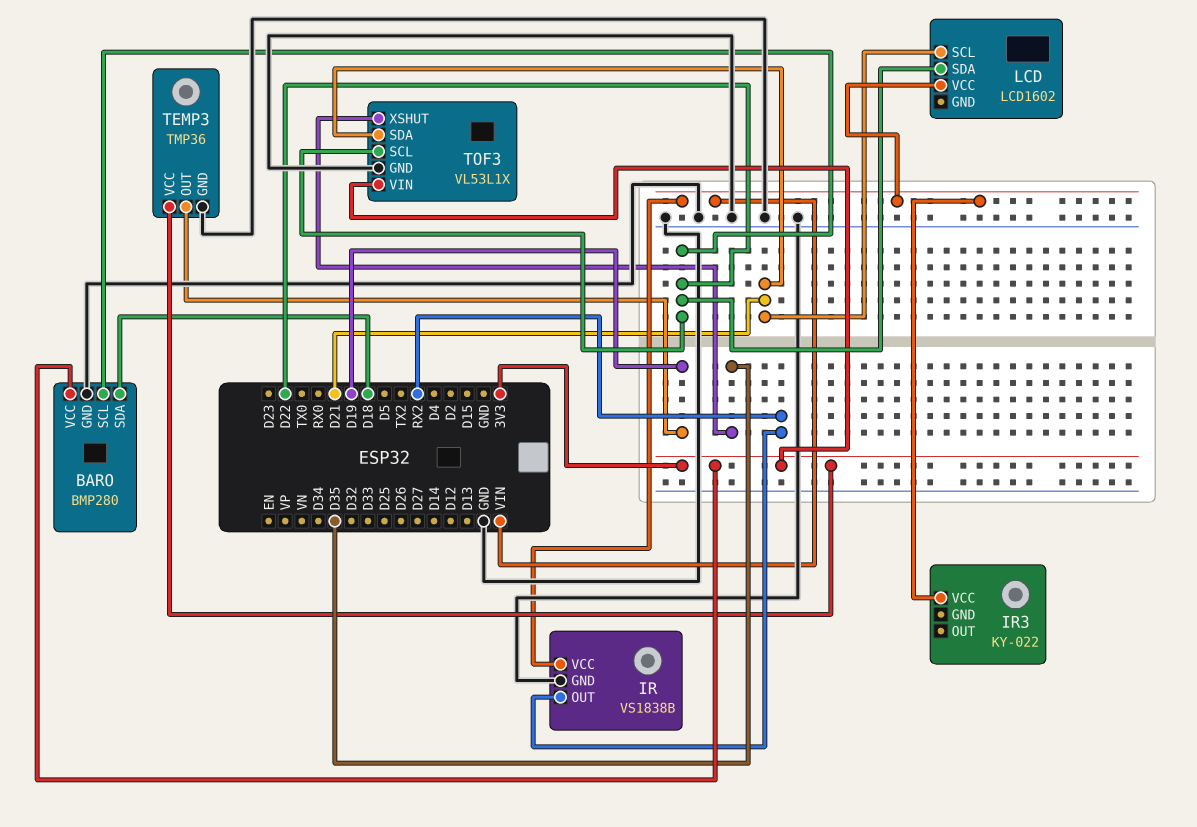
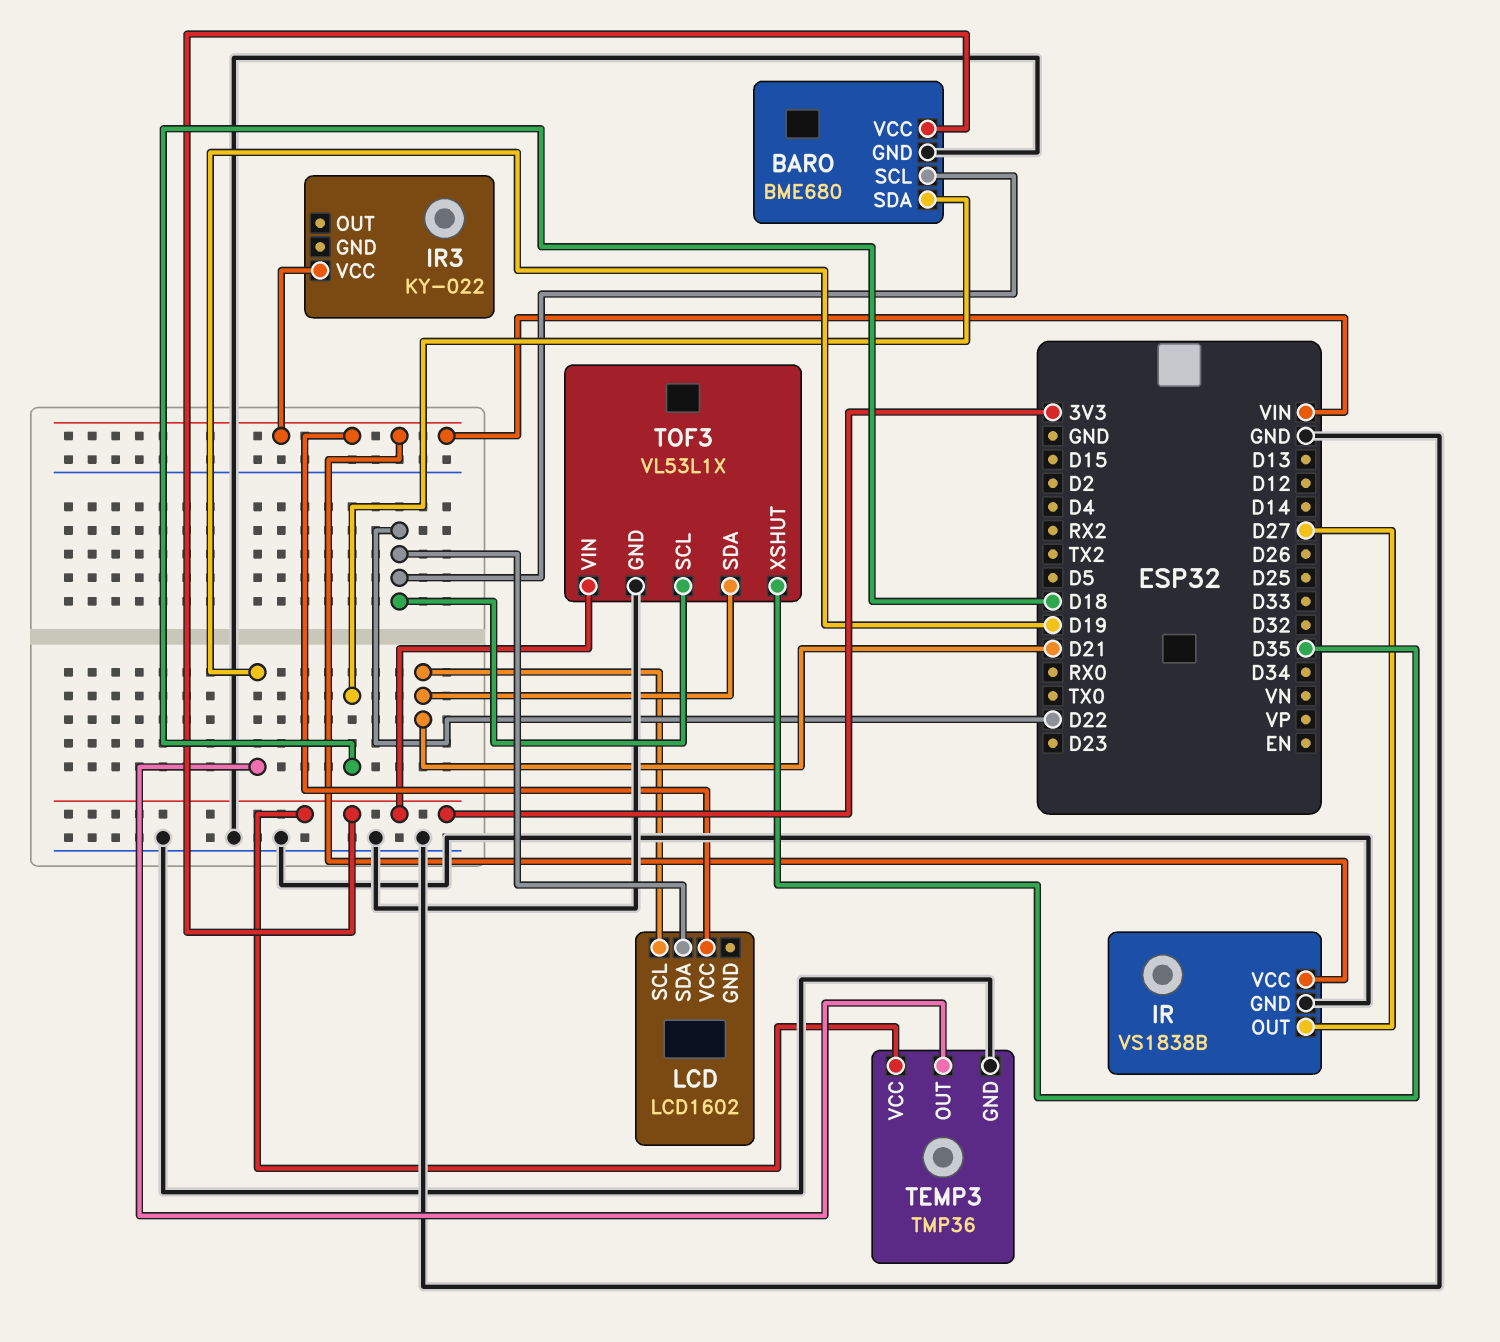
BARO: BMP280 -> BME680
IR pin OUT: RX2 -> D27

